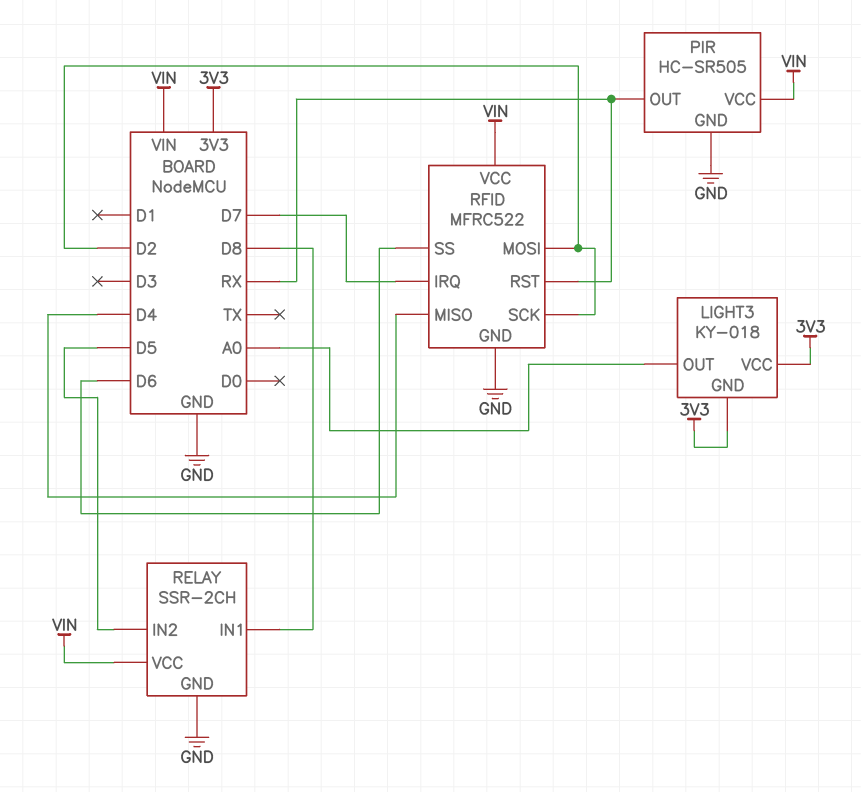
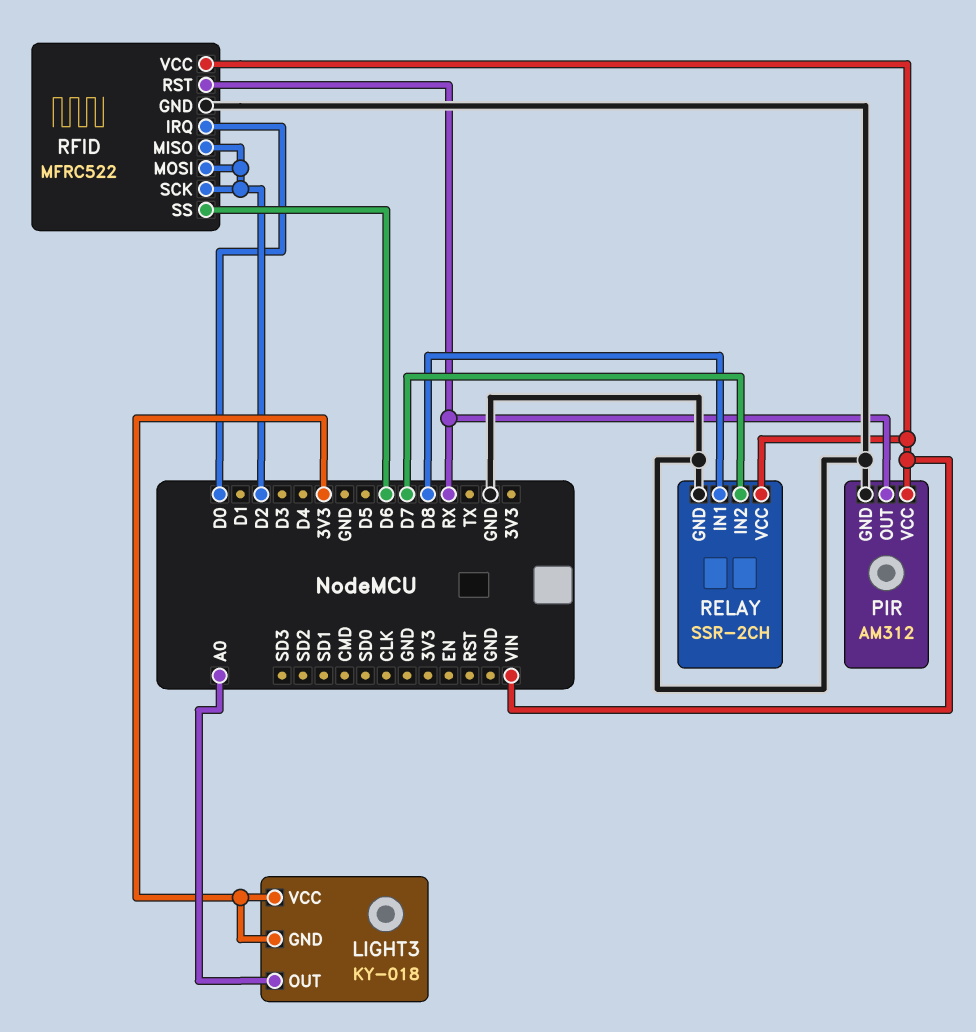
PIR: HC-SR505 -> AM312
RELAY pin IN2: D5 -> D7
RFID pin IRQ: D7 -> D0
RFID pin MISO: D4 -> D2

